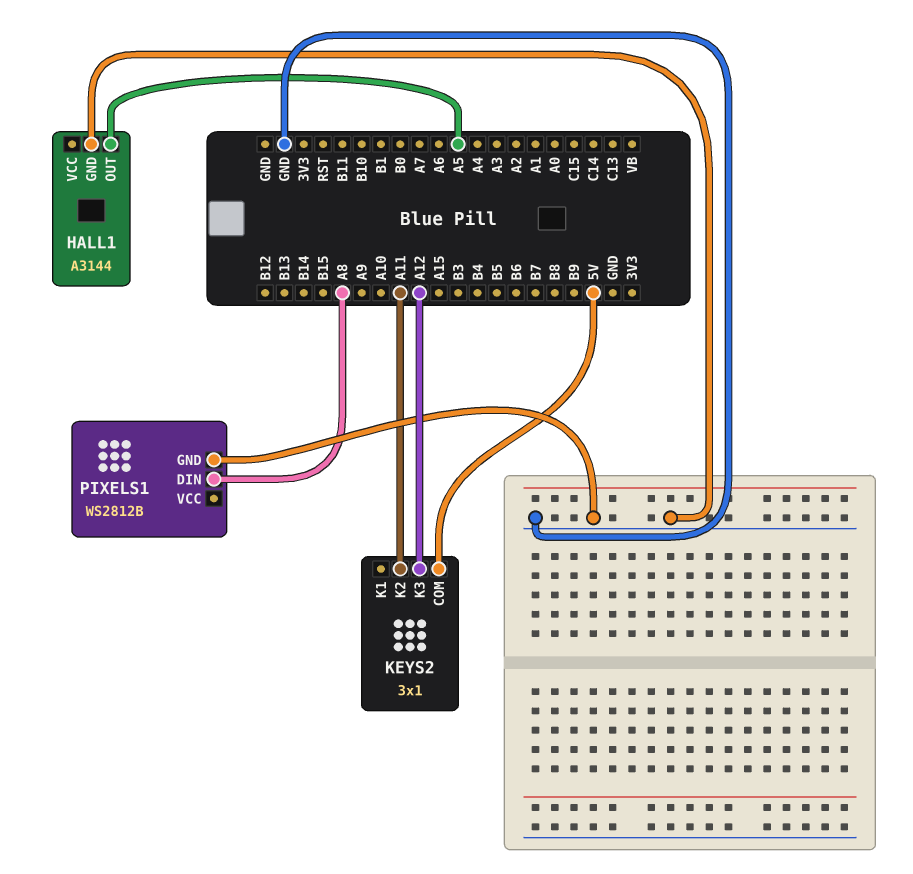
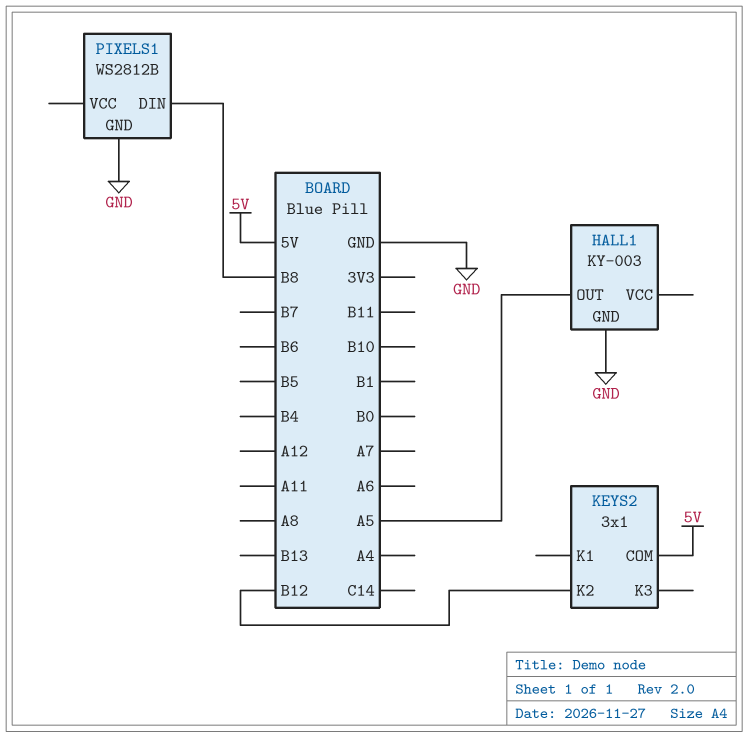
HALL1: A3144 -> KY-003
KEYS2 pin K2: A11 -> B12
KEYS2 pin K3: A12 -> none
PIXELS1 pin DIN: A8 -> B8

